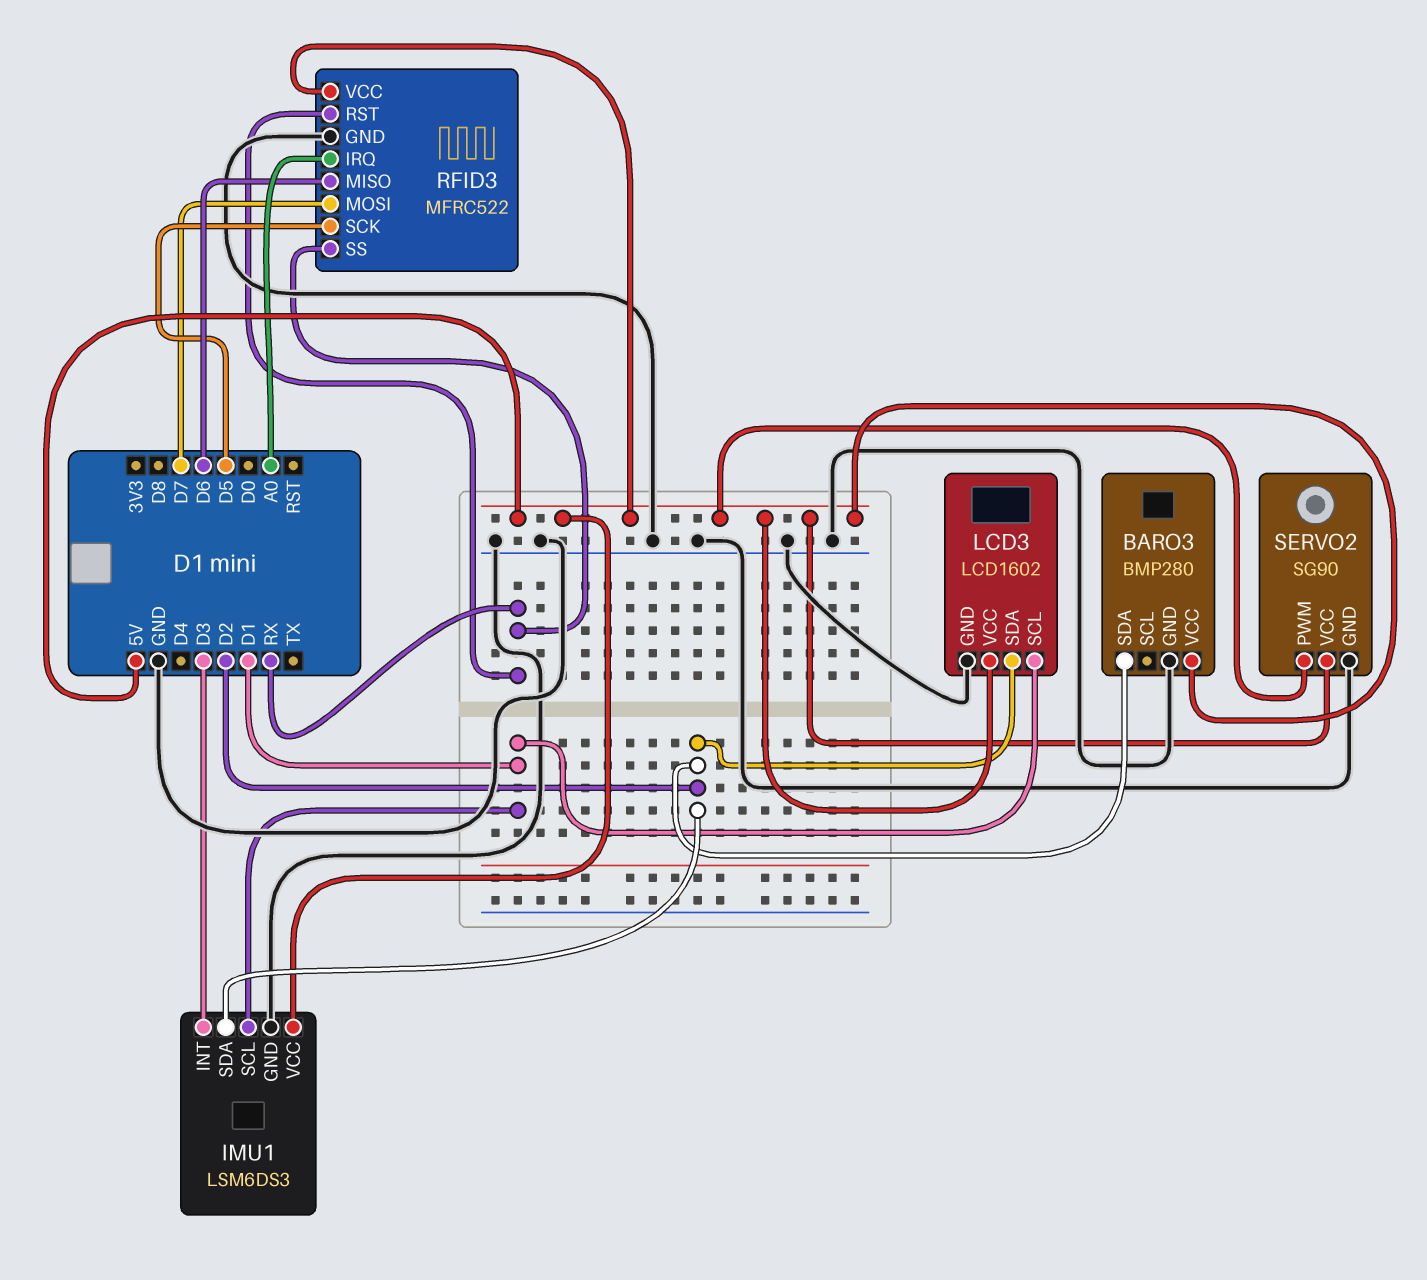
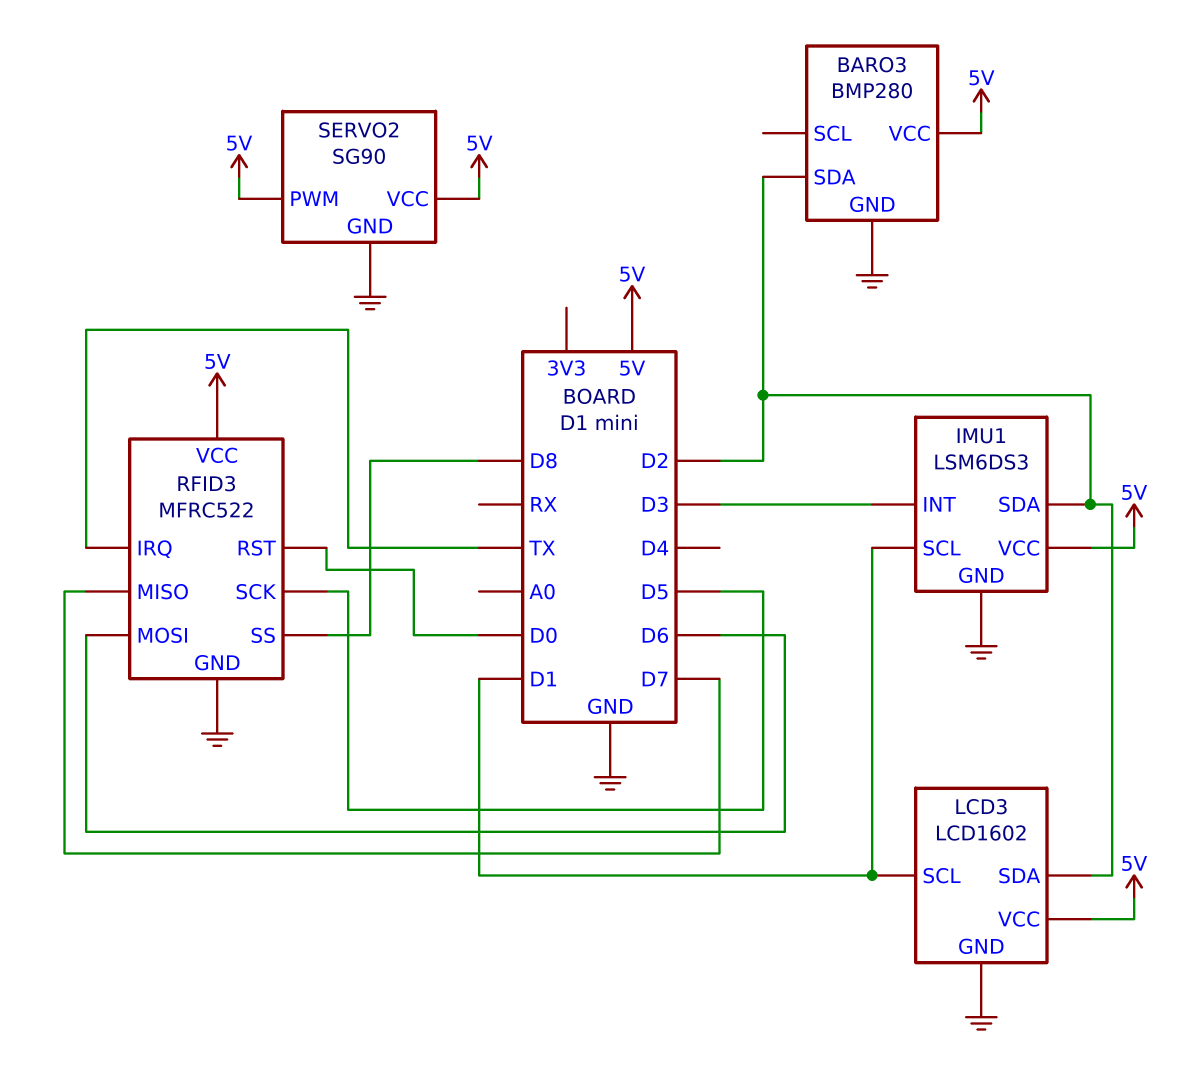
RFID3 pin IRQ: A0 -> TX
RFID3 pin MISO: D6 -> D7
RFID3 pin MOSI: D7 -> D6
RFID3 pin RST: RX -> D0
RFID3 pin SS: RX -> D8

